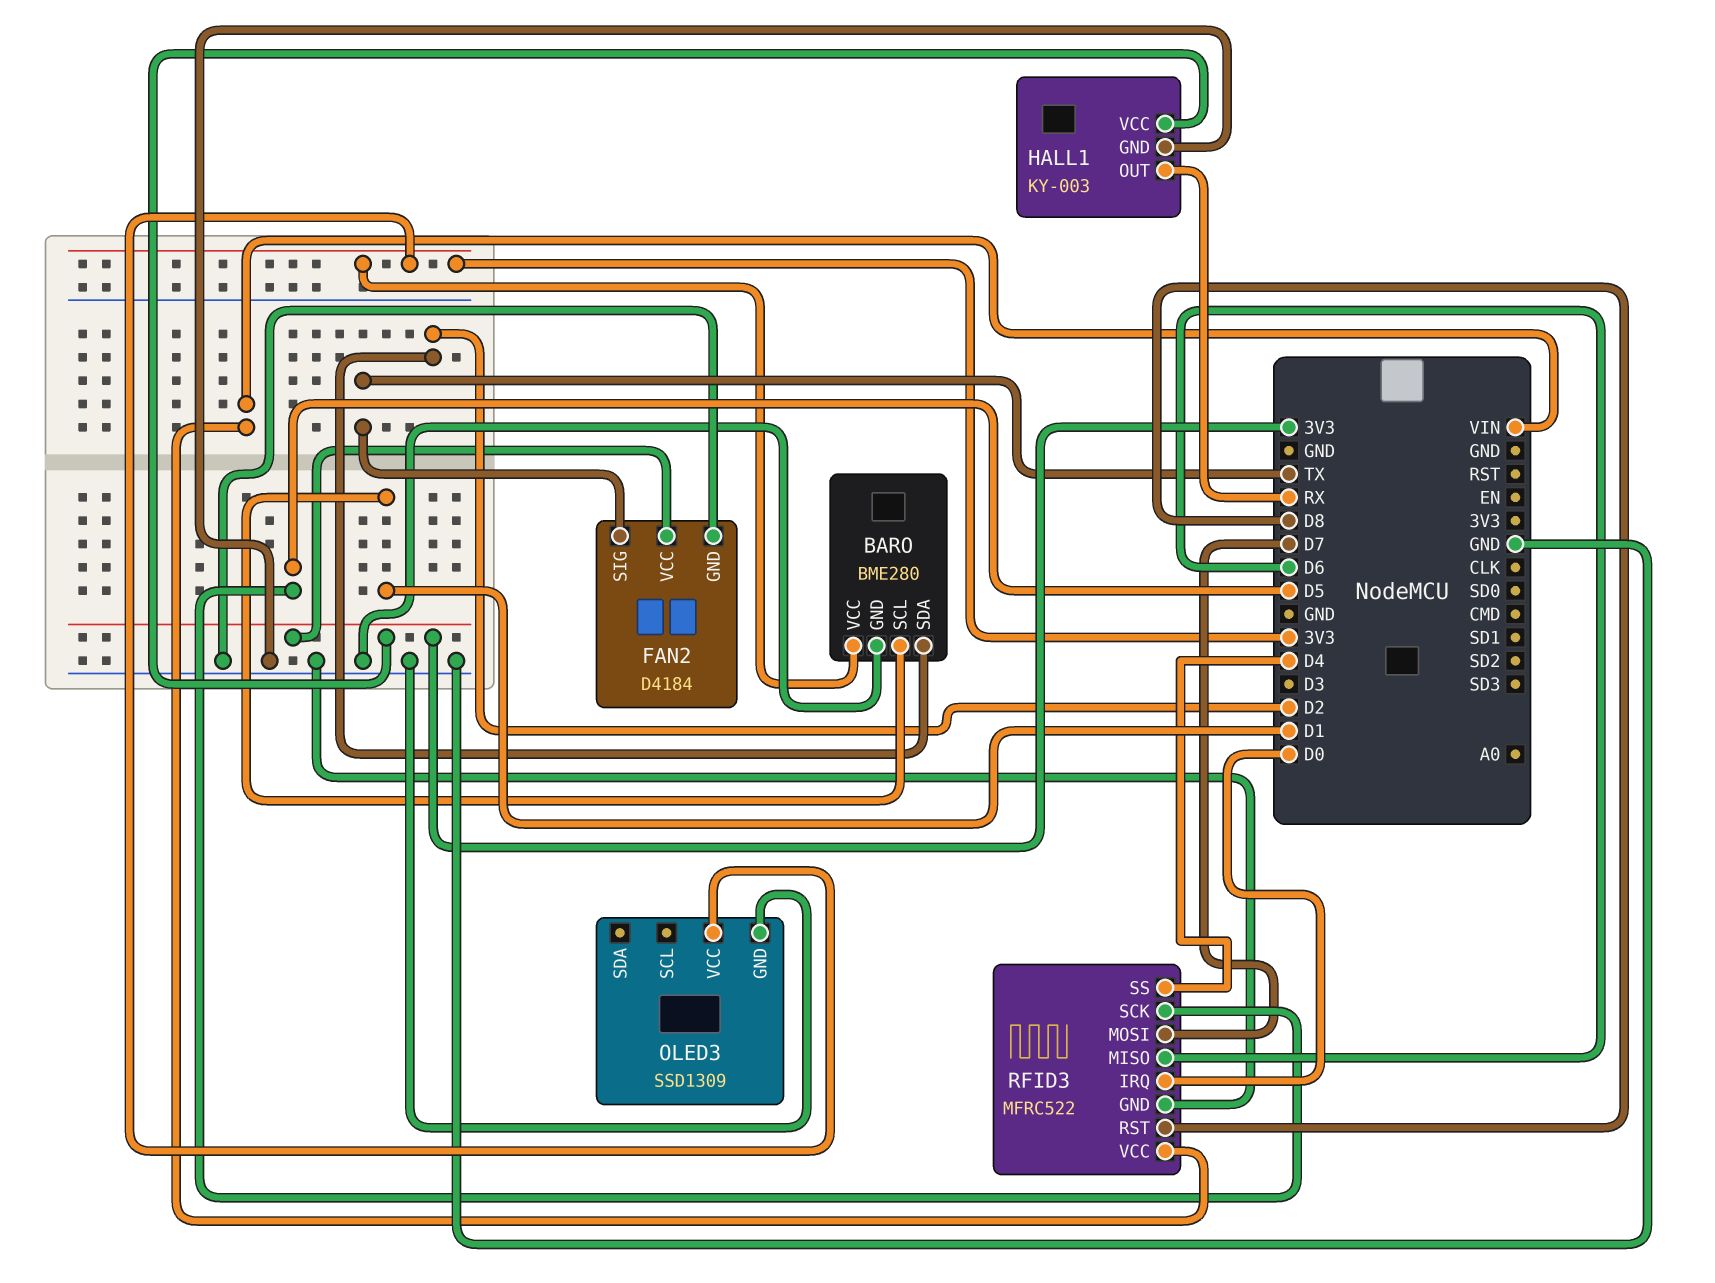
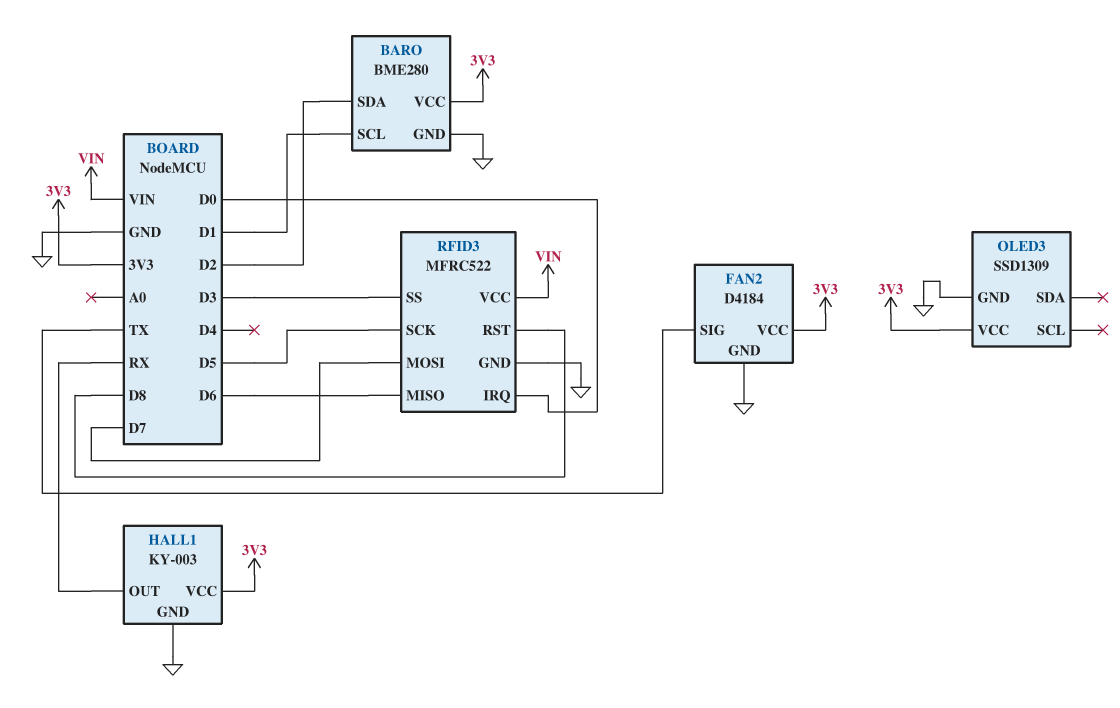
RFID3 pin SS: D4 -> D3

